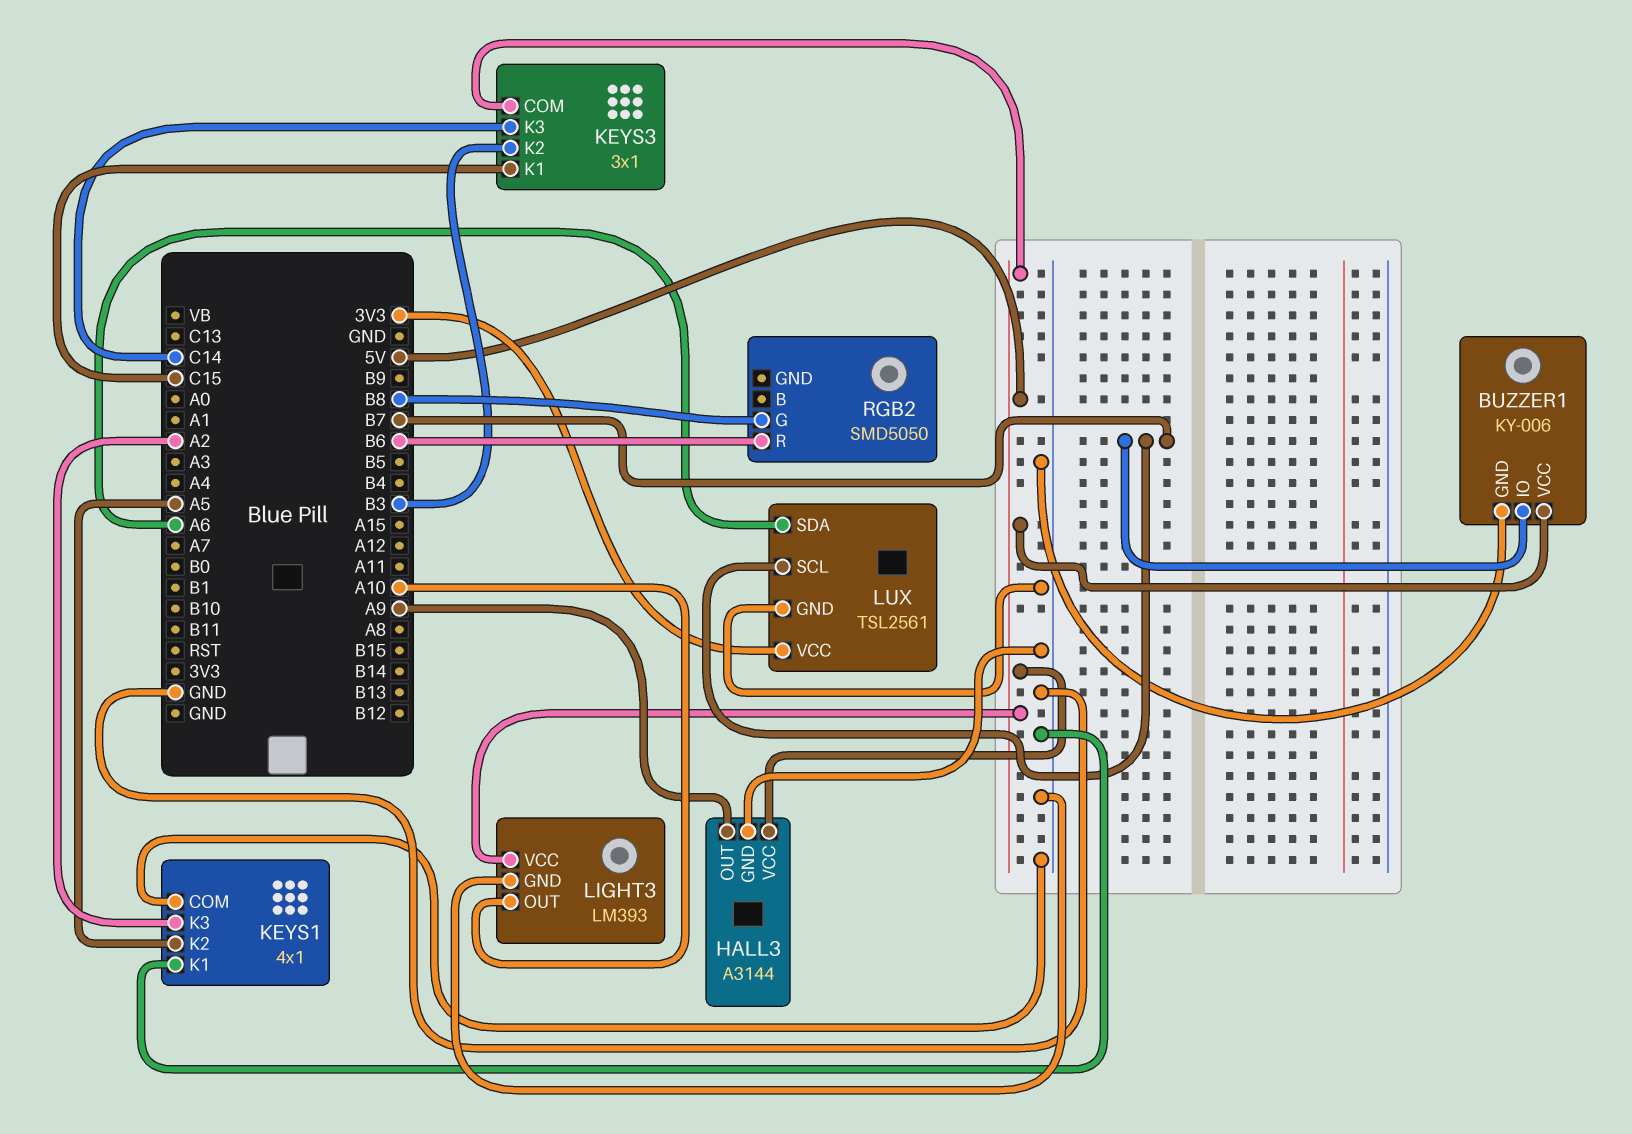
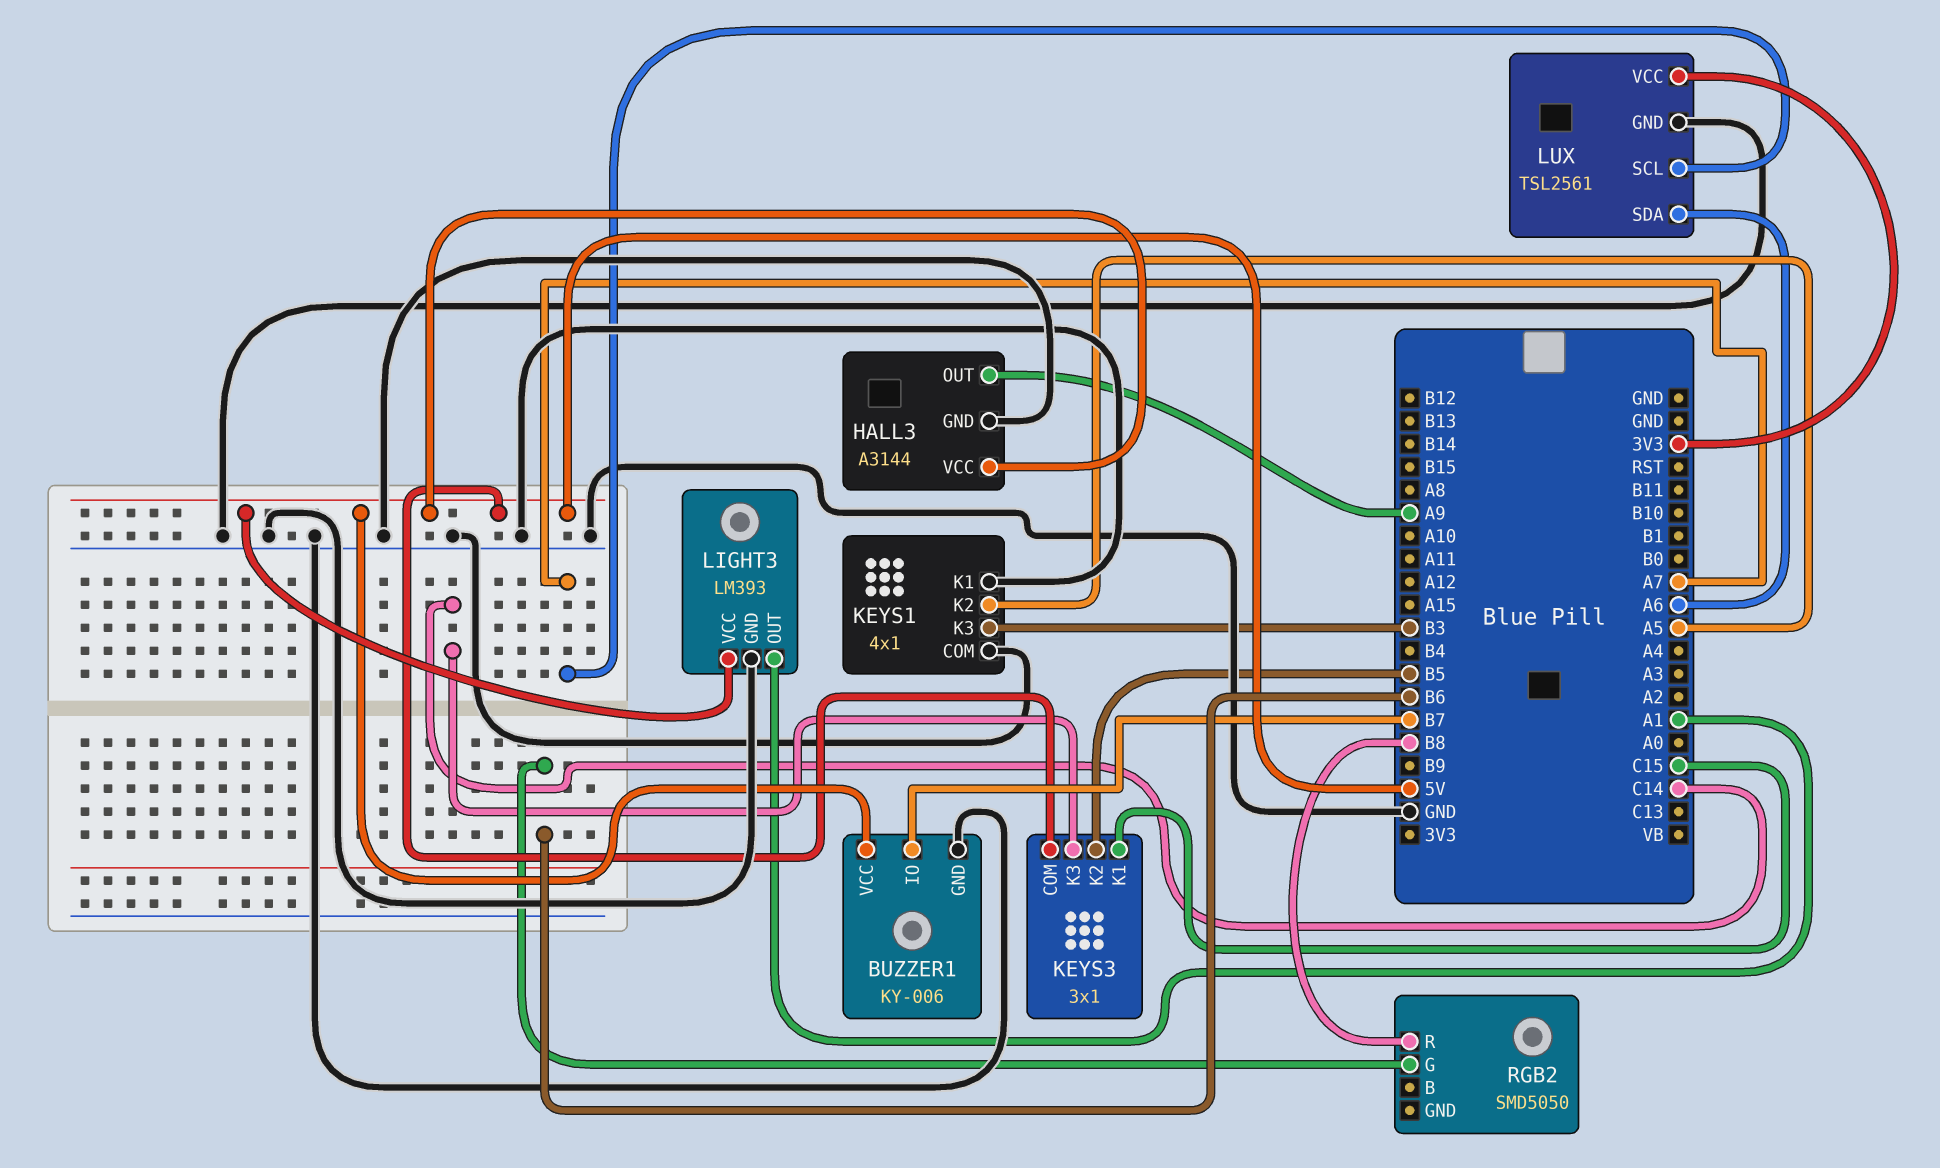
KEYS1 pin K3: A2 -> B3
KEYS3 pin K2: B3 -> B5
LIGHT3 pin OUT: A10 -> A1
LUX pin SCL: B7 -> A7
RGB2 pin G: B8 -> B6
RGB2 pin R: B6 -> B8

